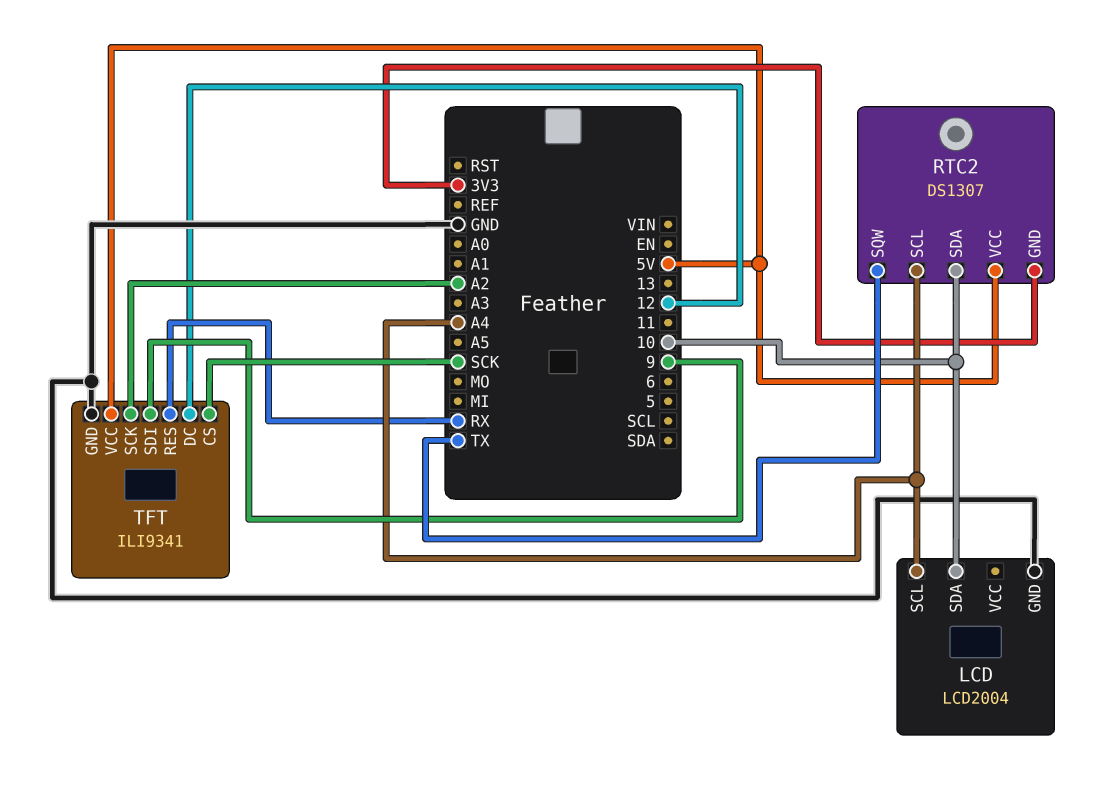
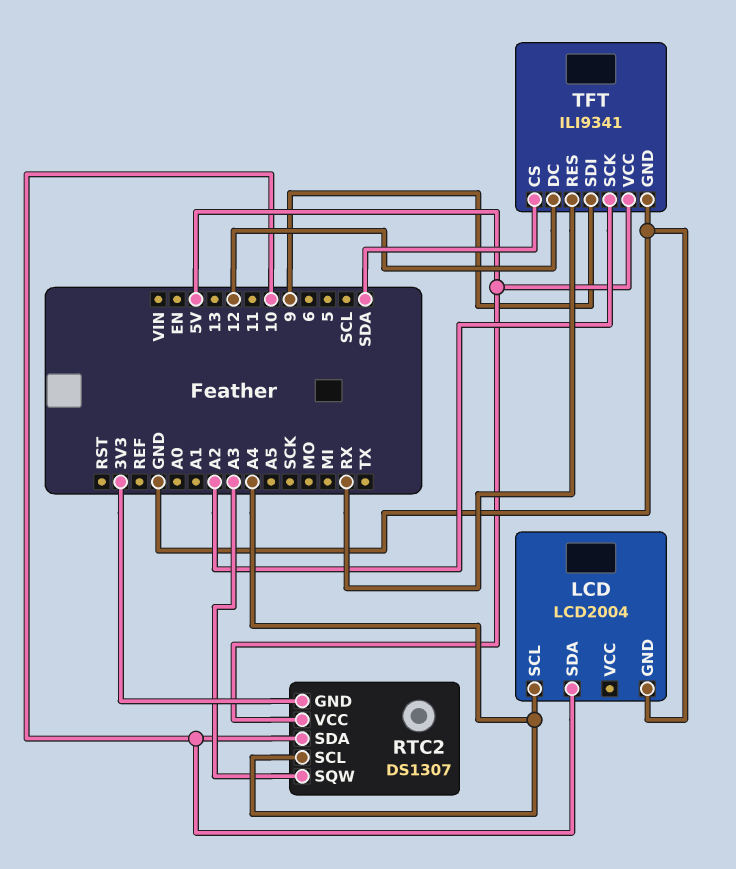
RTC2 pin SQW: TX -> A3
TFT pin CS: SCK -> SDA

